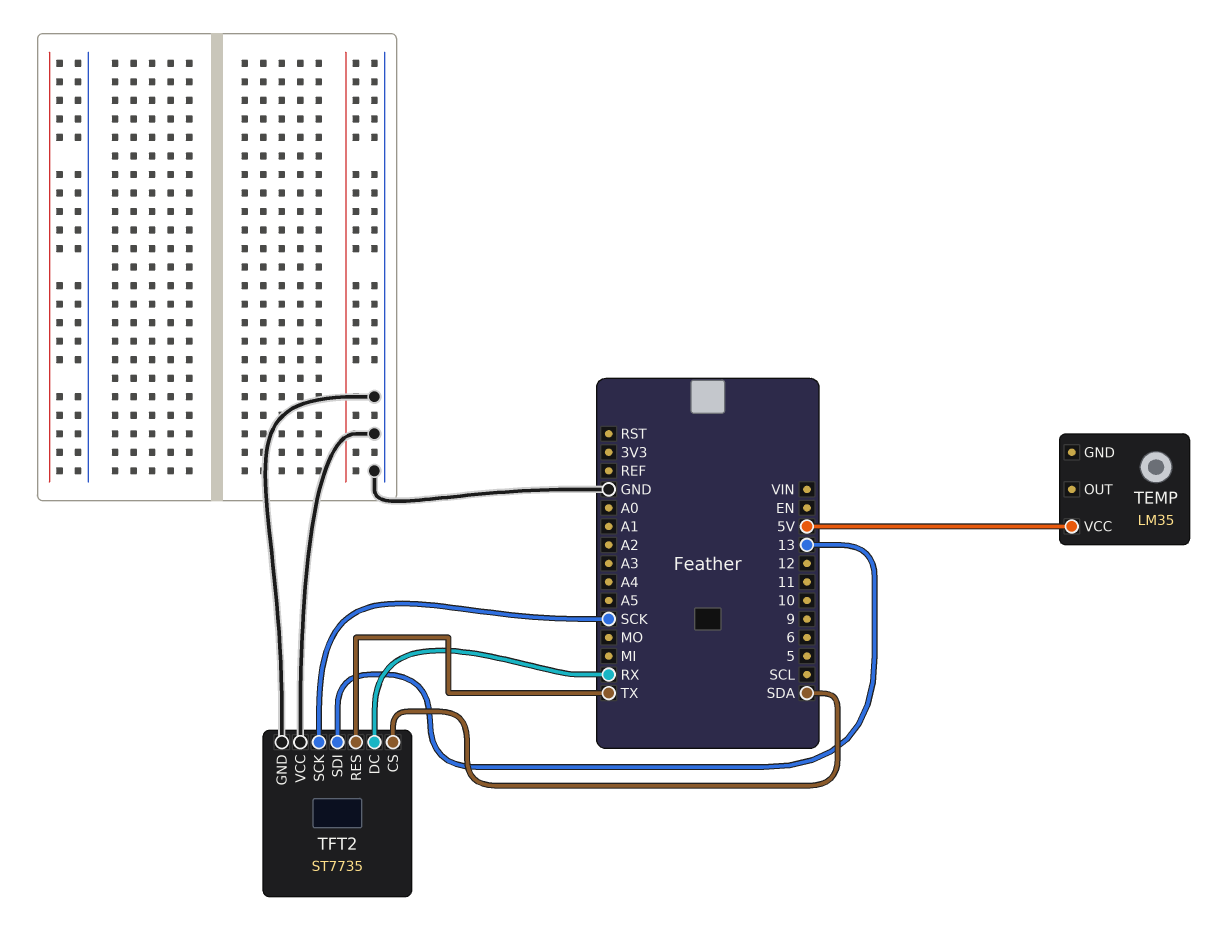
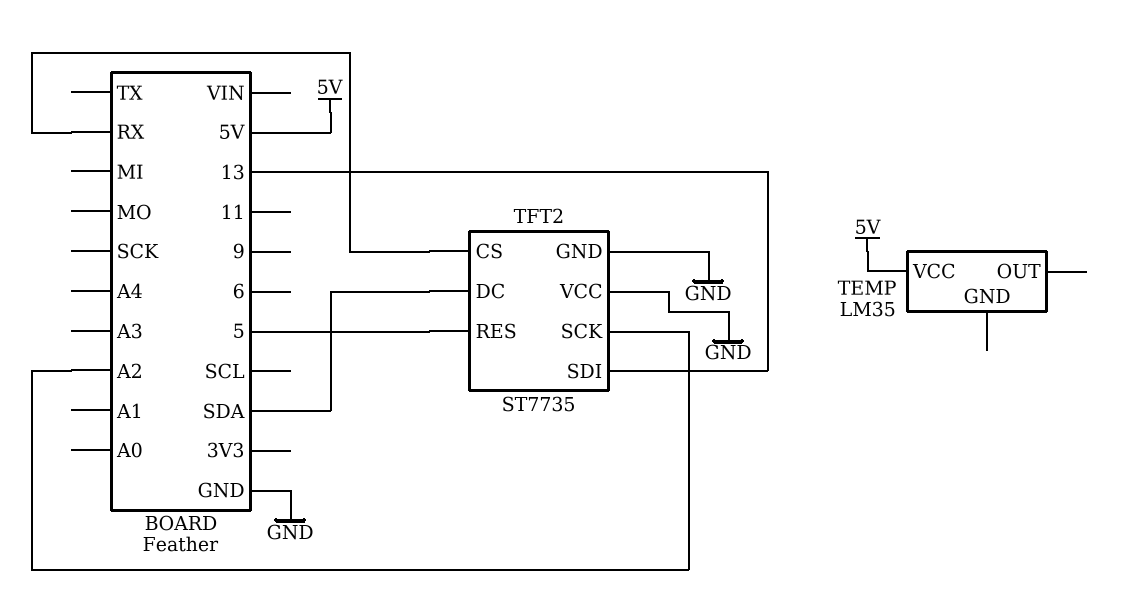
TFT2 pin CS: SDA -> RX
TFT2 pin DC: RX -> SDA
TFT2 pin RES: TX -> 5
TFT2 pin SCK: SCK -> A2

